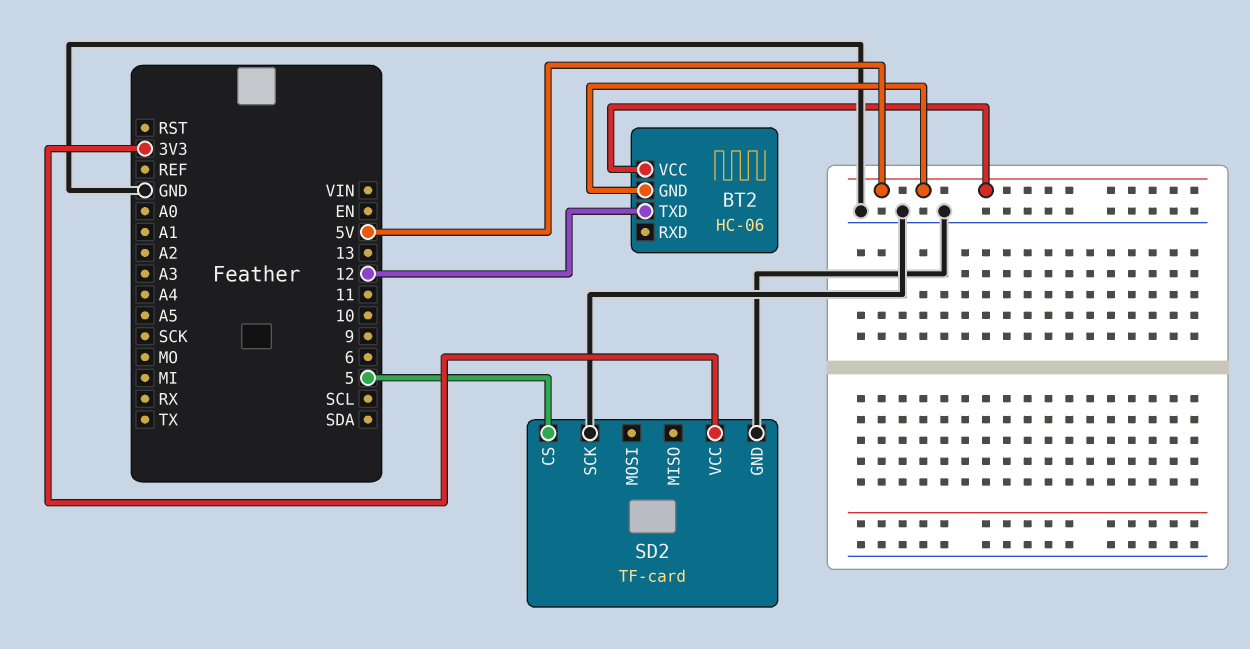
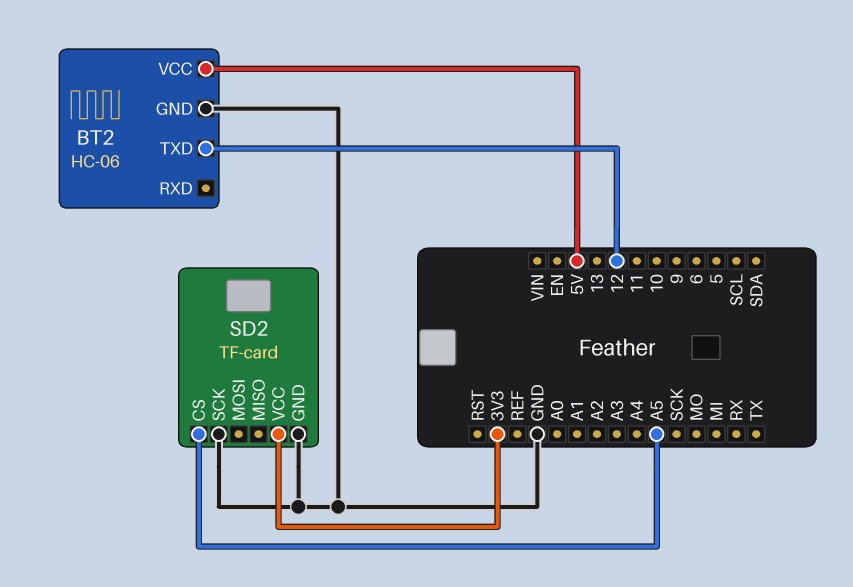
BT2 pin GND: 5V -> GND
SD2 pin CS: 5 -> A5

